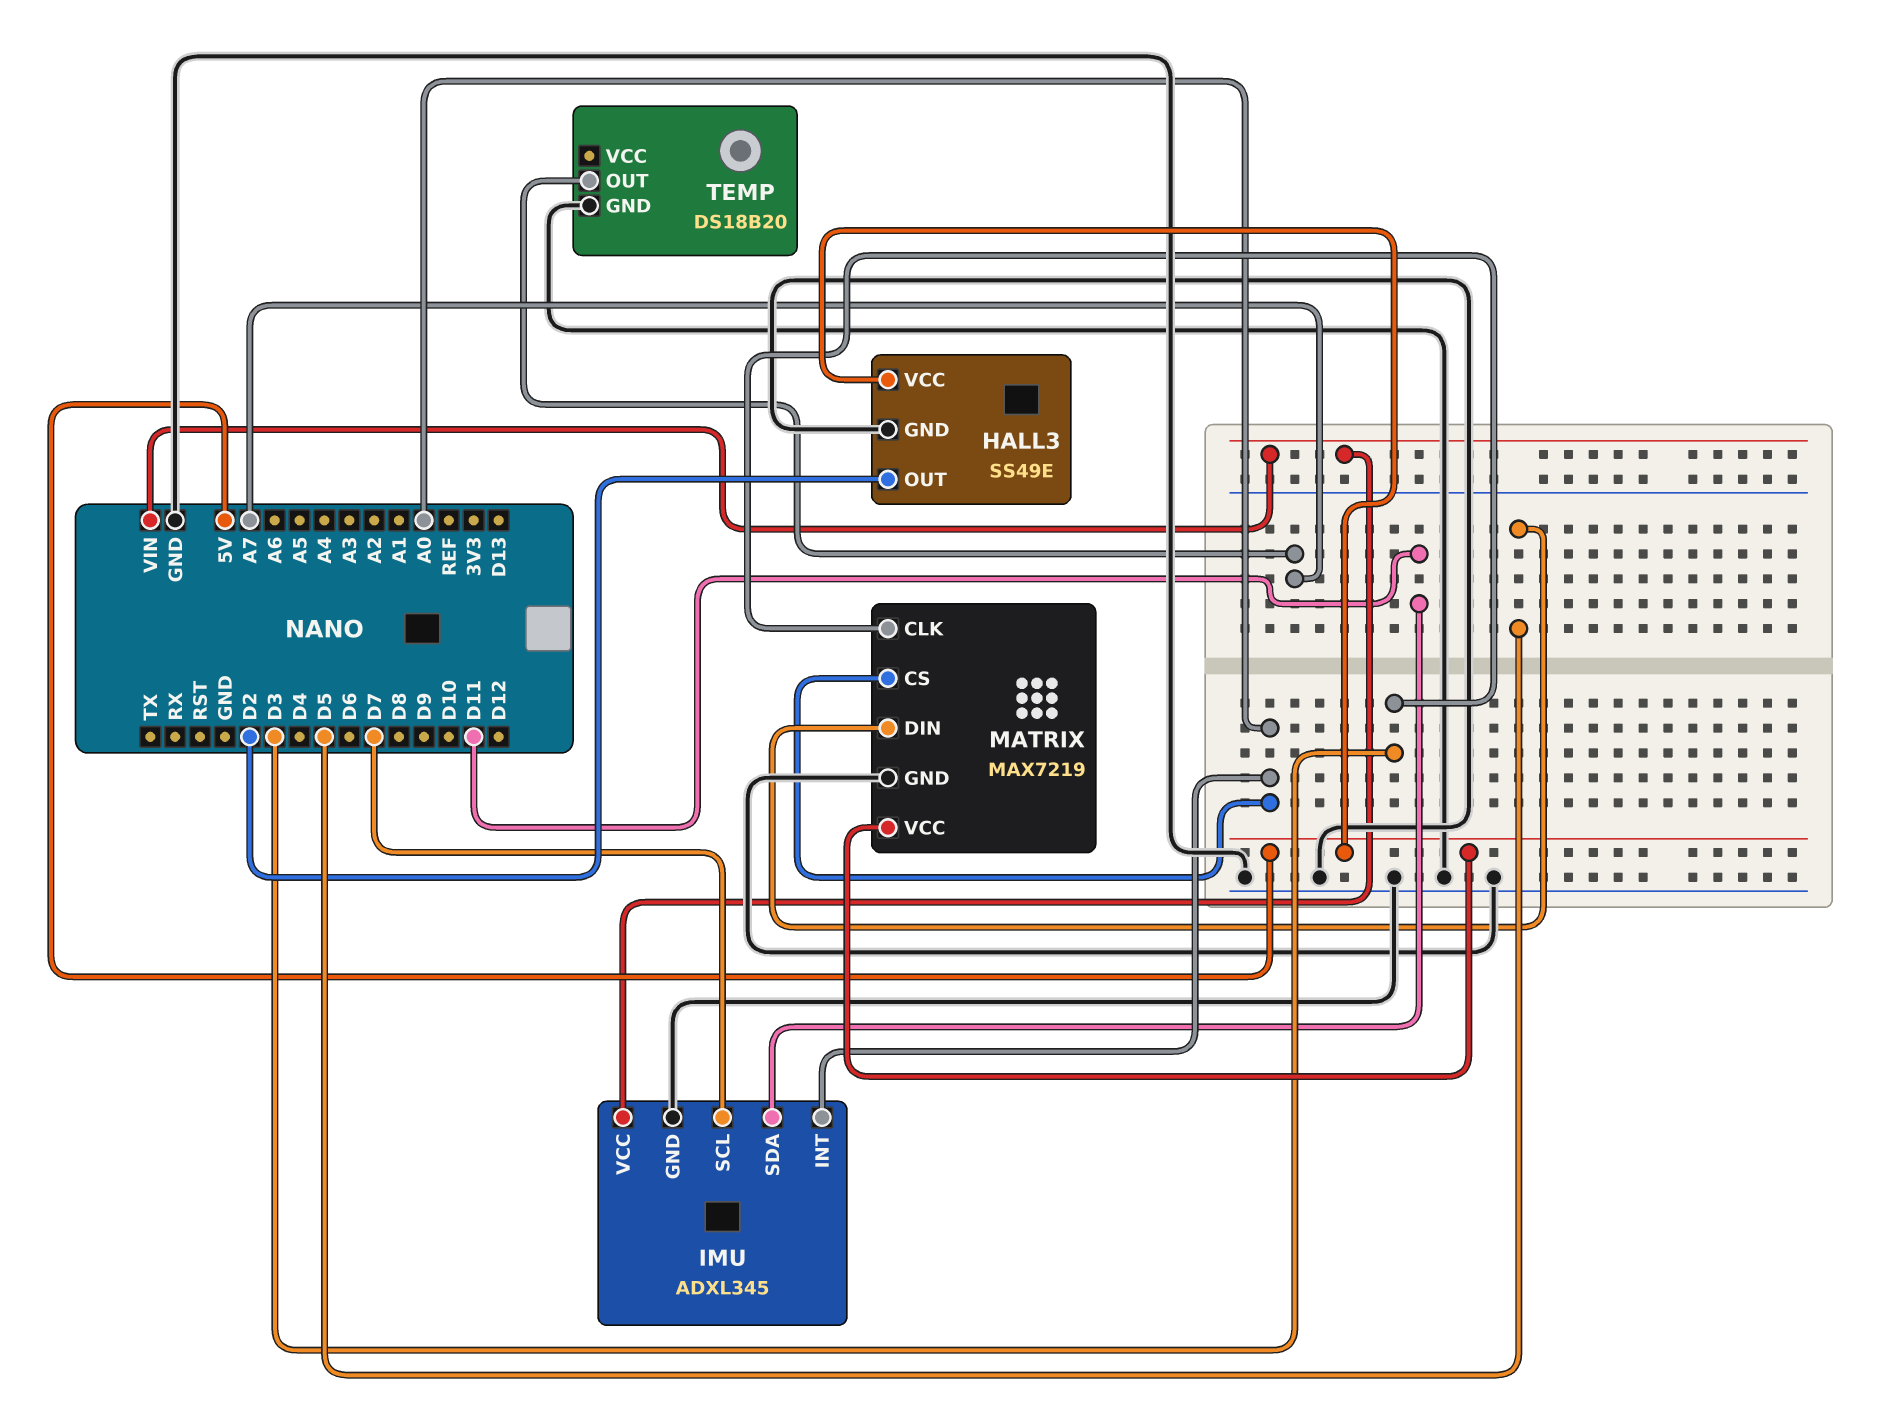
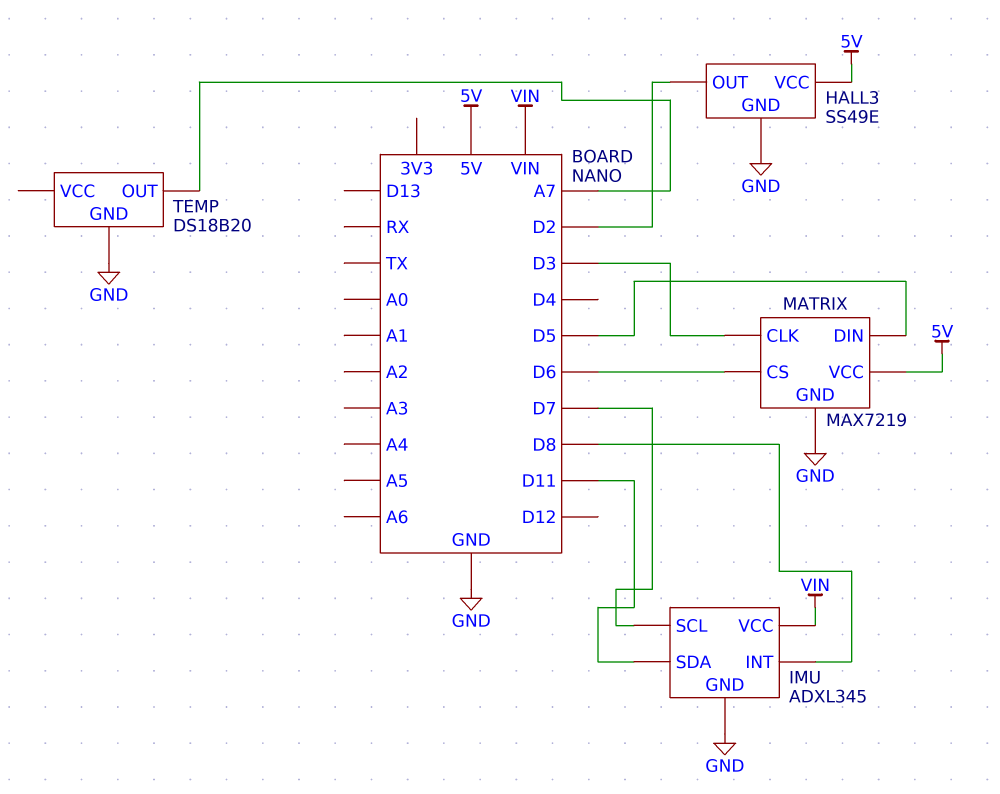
IMU pin INT: A0 -> D8
MATRIX pin CS: A0 -> D6

